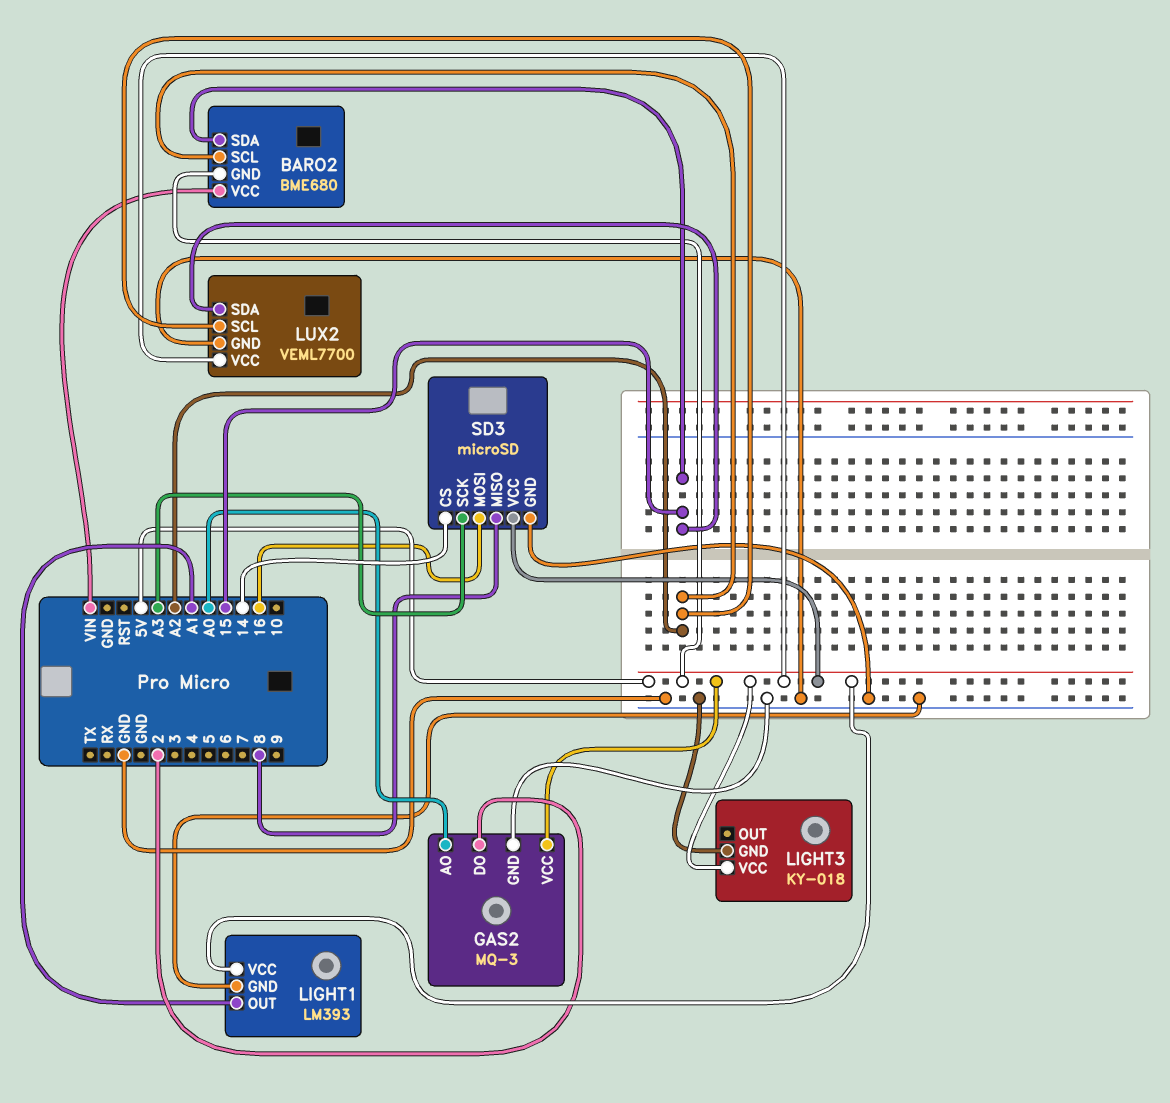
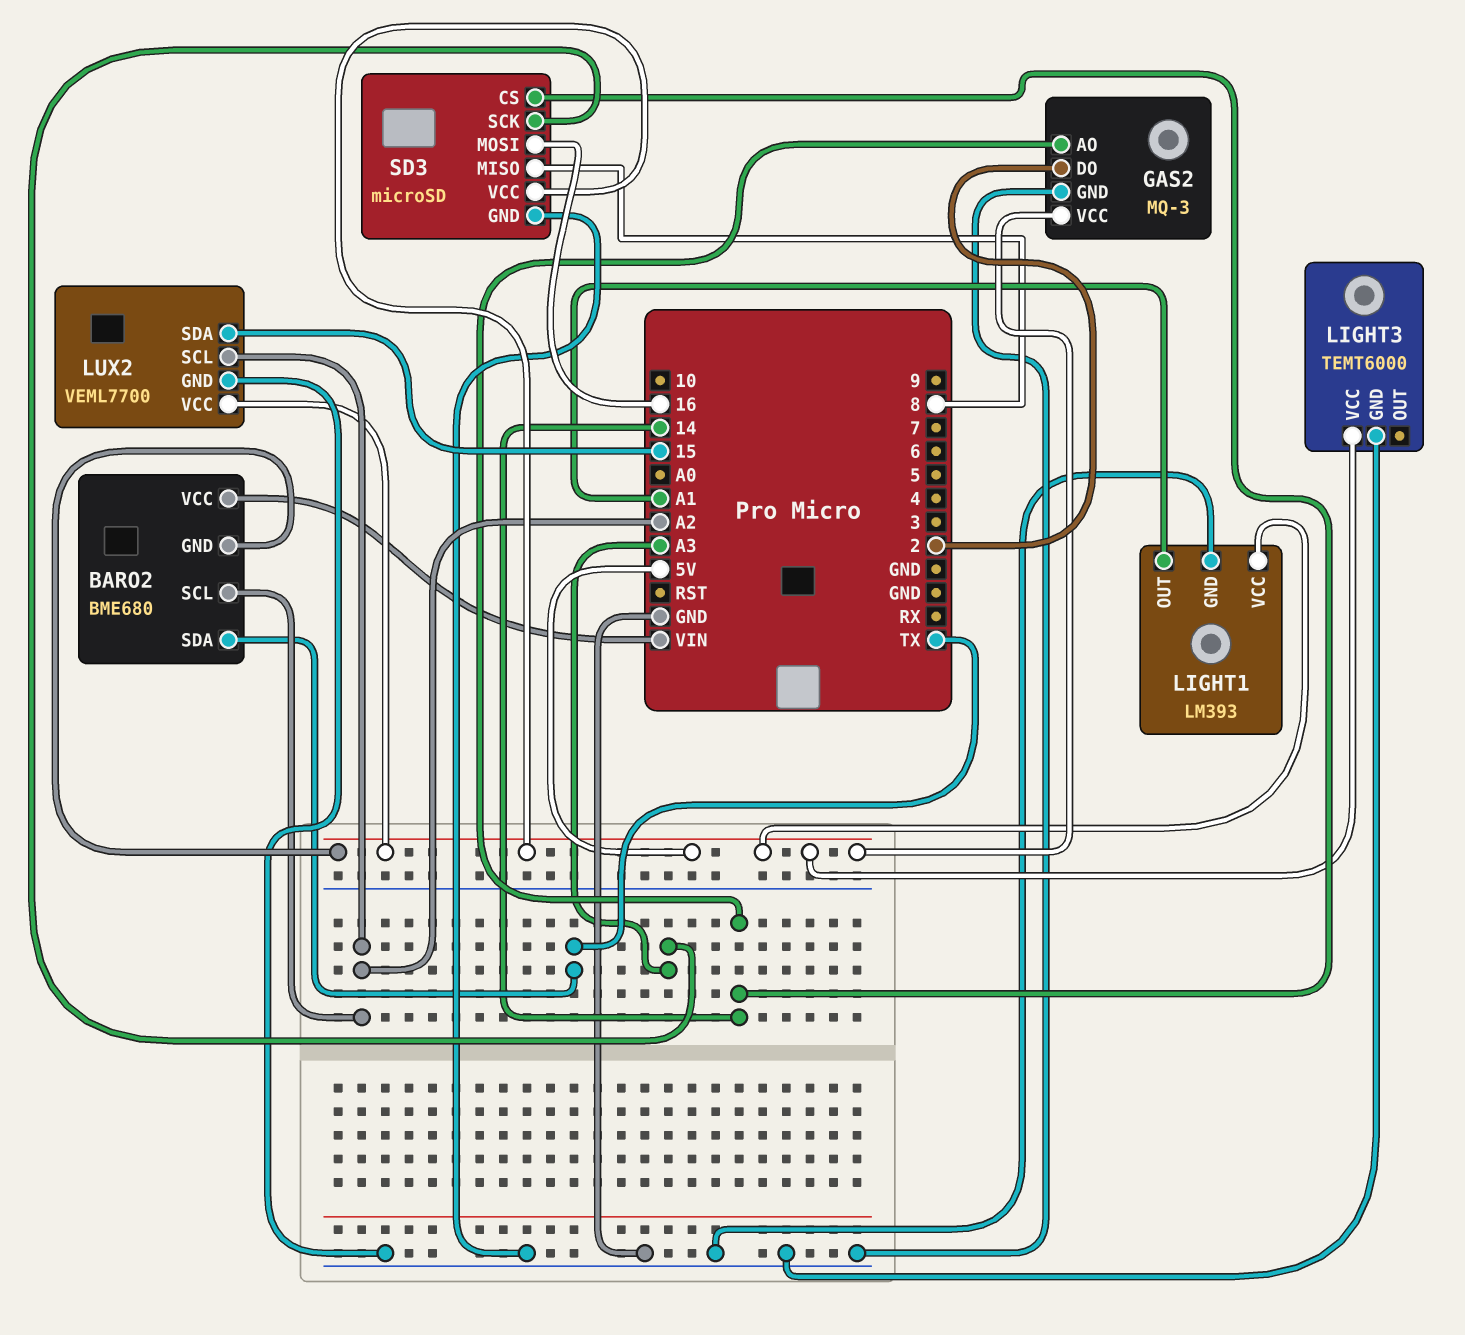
BARO2 pin SDA: 15 -> TX
GAS2 pin AO: A0 -> 14
LIGHT3: KY-018 -> TEMT6000

